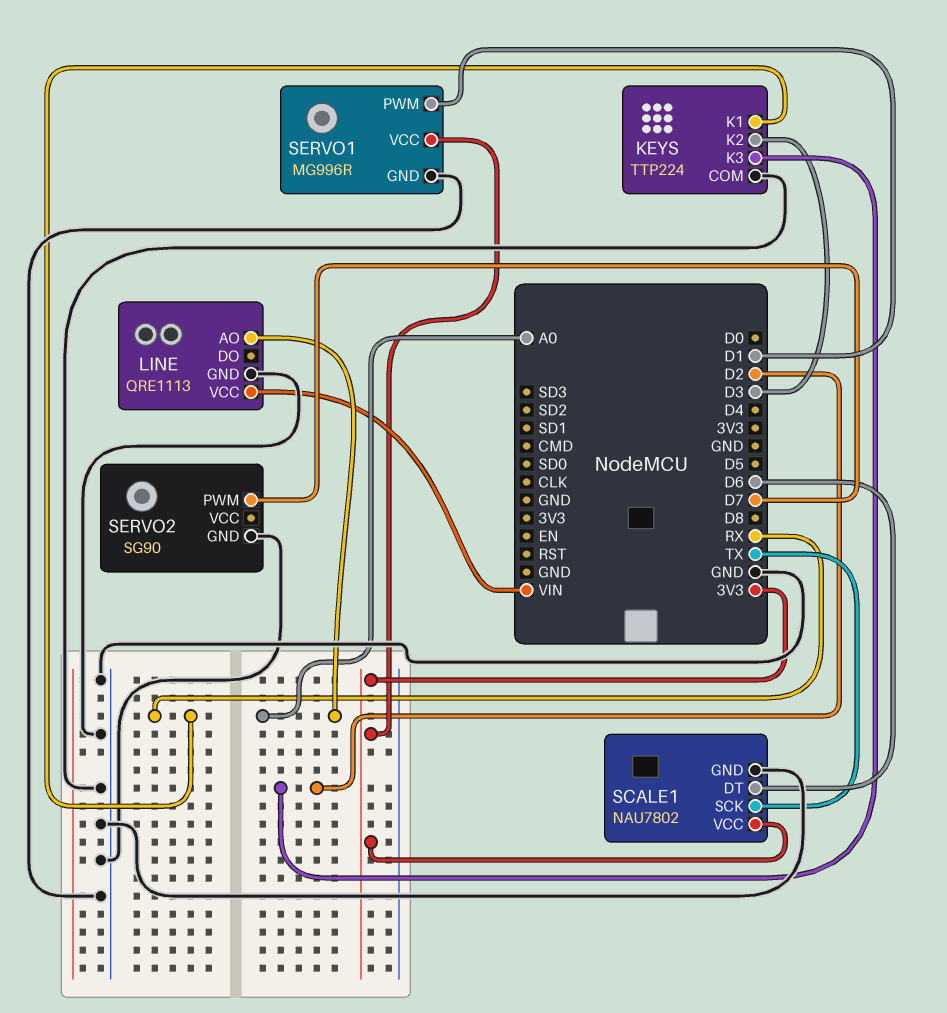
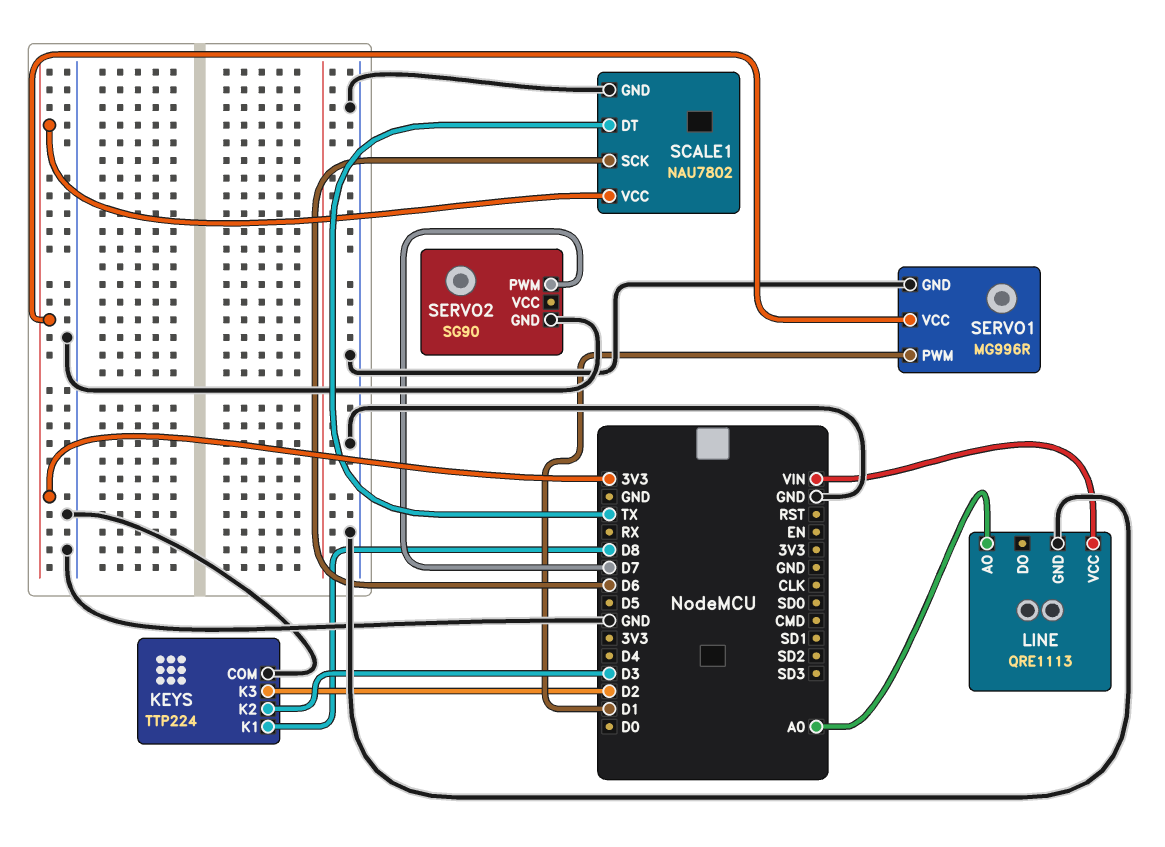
KEYS pin K1: RX -> D8
SCALE1 pin DT: D6 -> TX
SCALE1 pin SCK: TX -> D6

